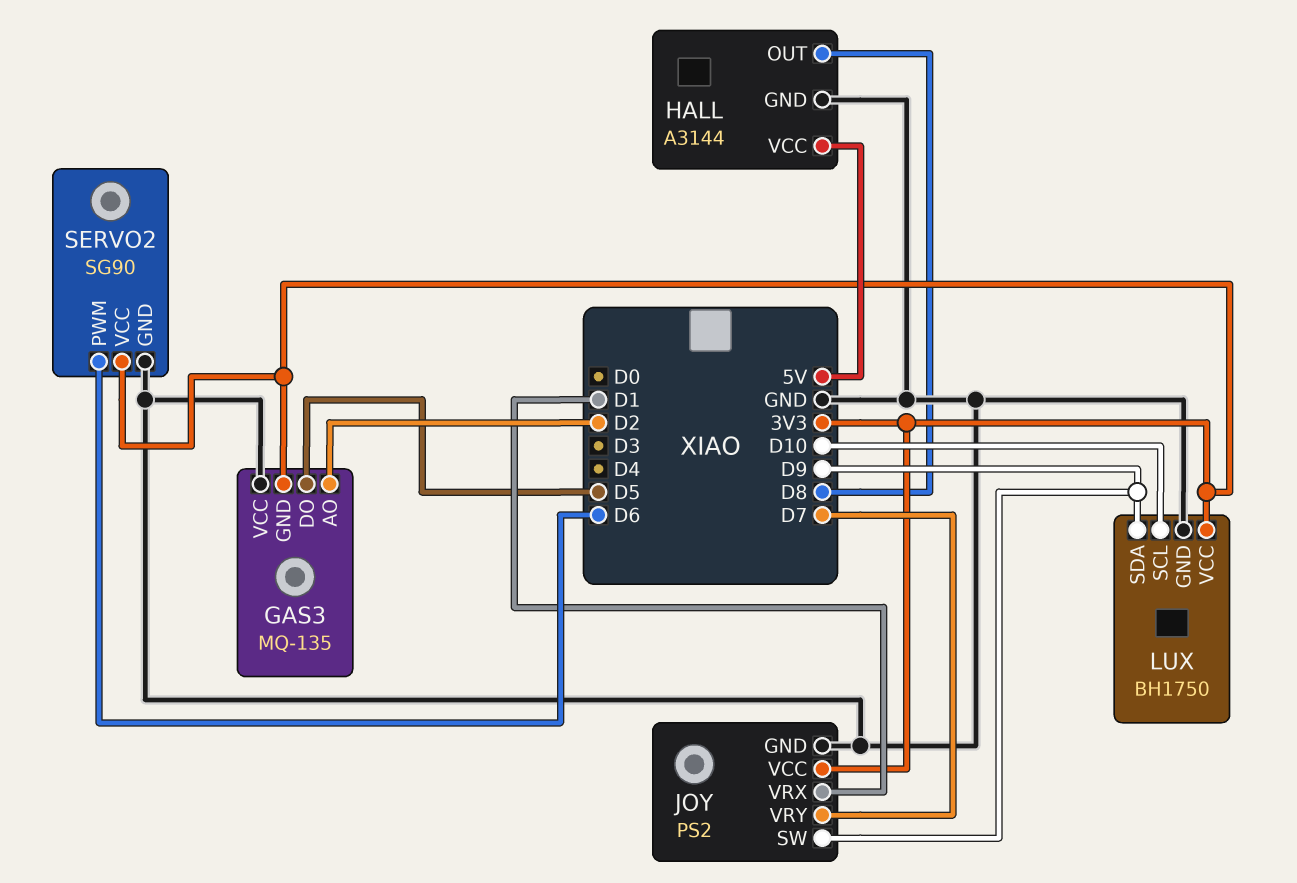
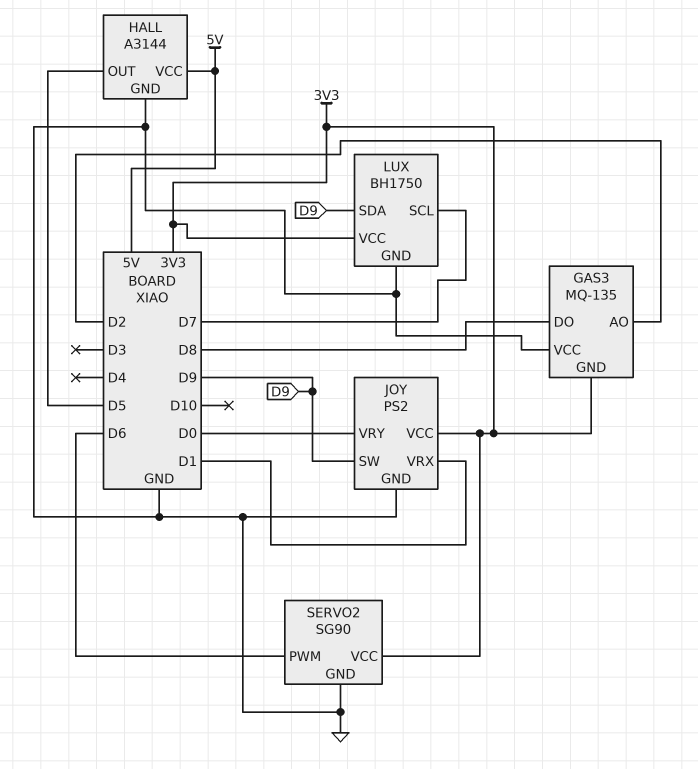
GAS3 pin DO: D5 -> D8
HALL pin OUT: D8 -> D5
JOY pin VRY: D7 -> D0
LUX pin SCL: D10 -> D7

